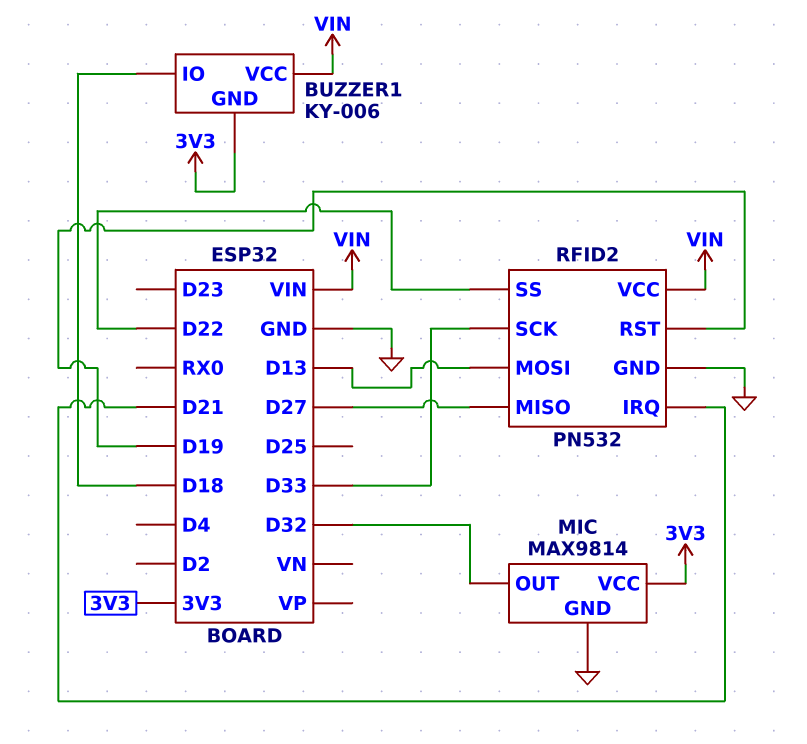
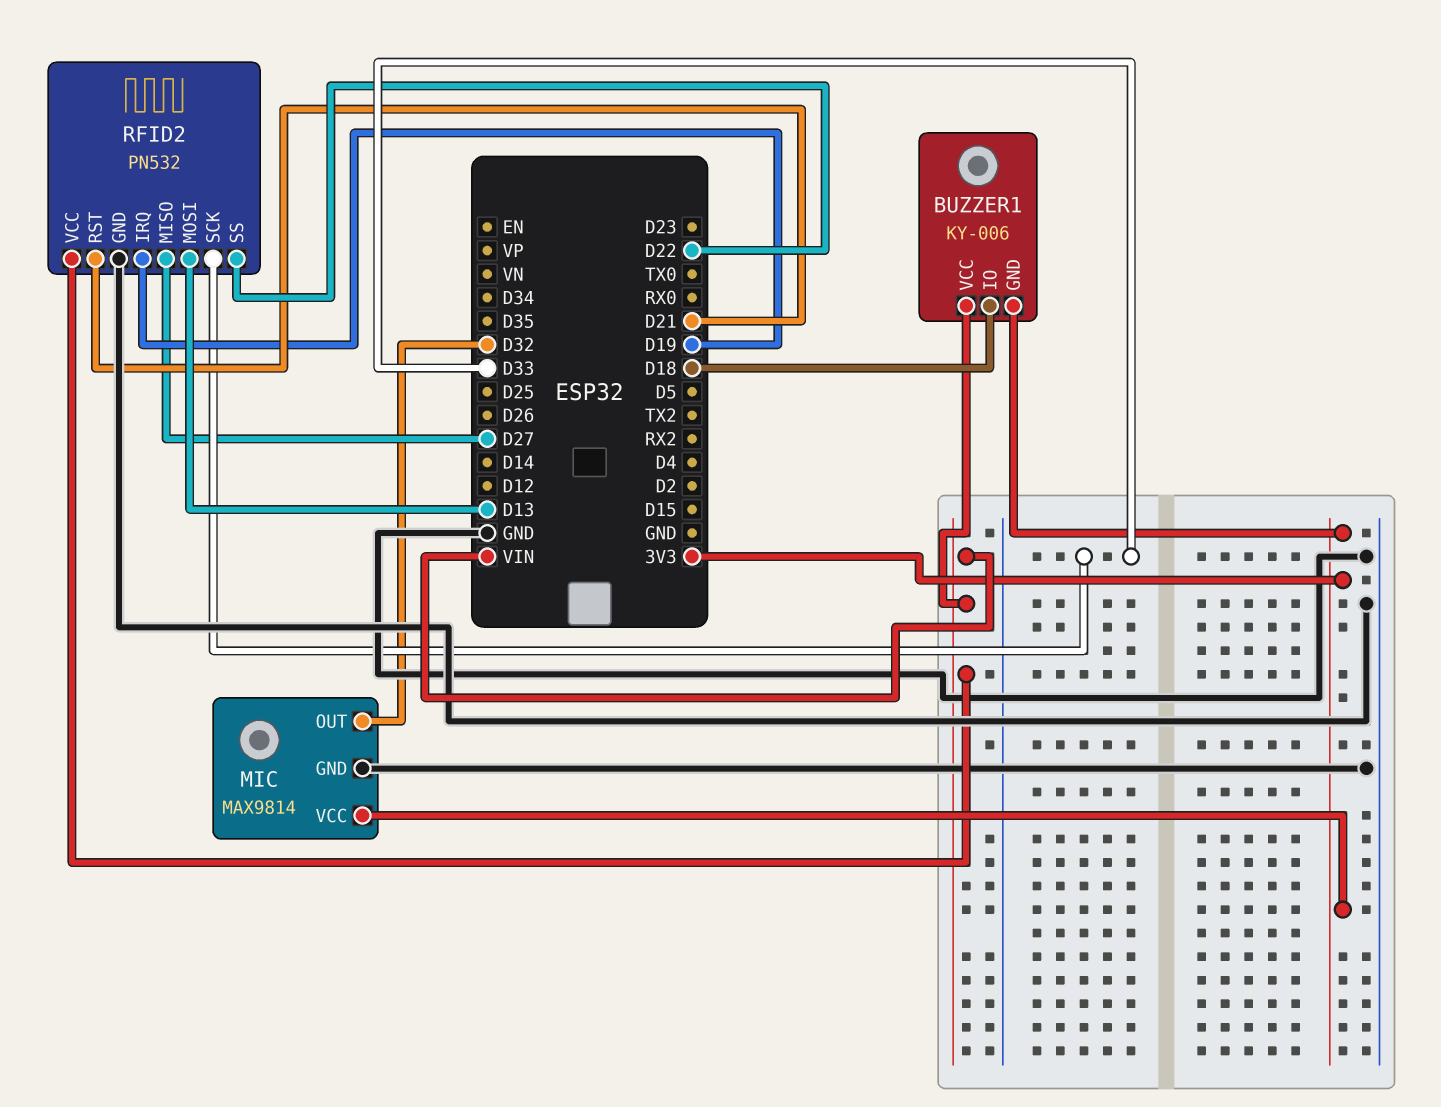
RFID2 pin IRQ: D21 -> D19
RFID2 pin RST: D19 -> D21

